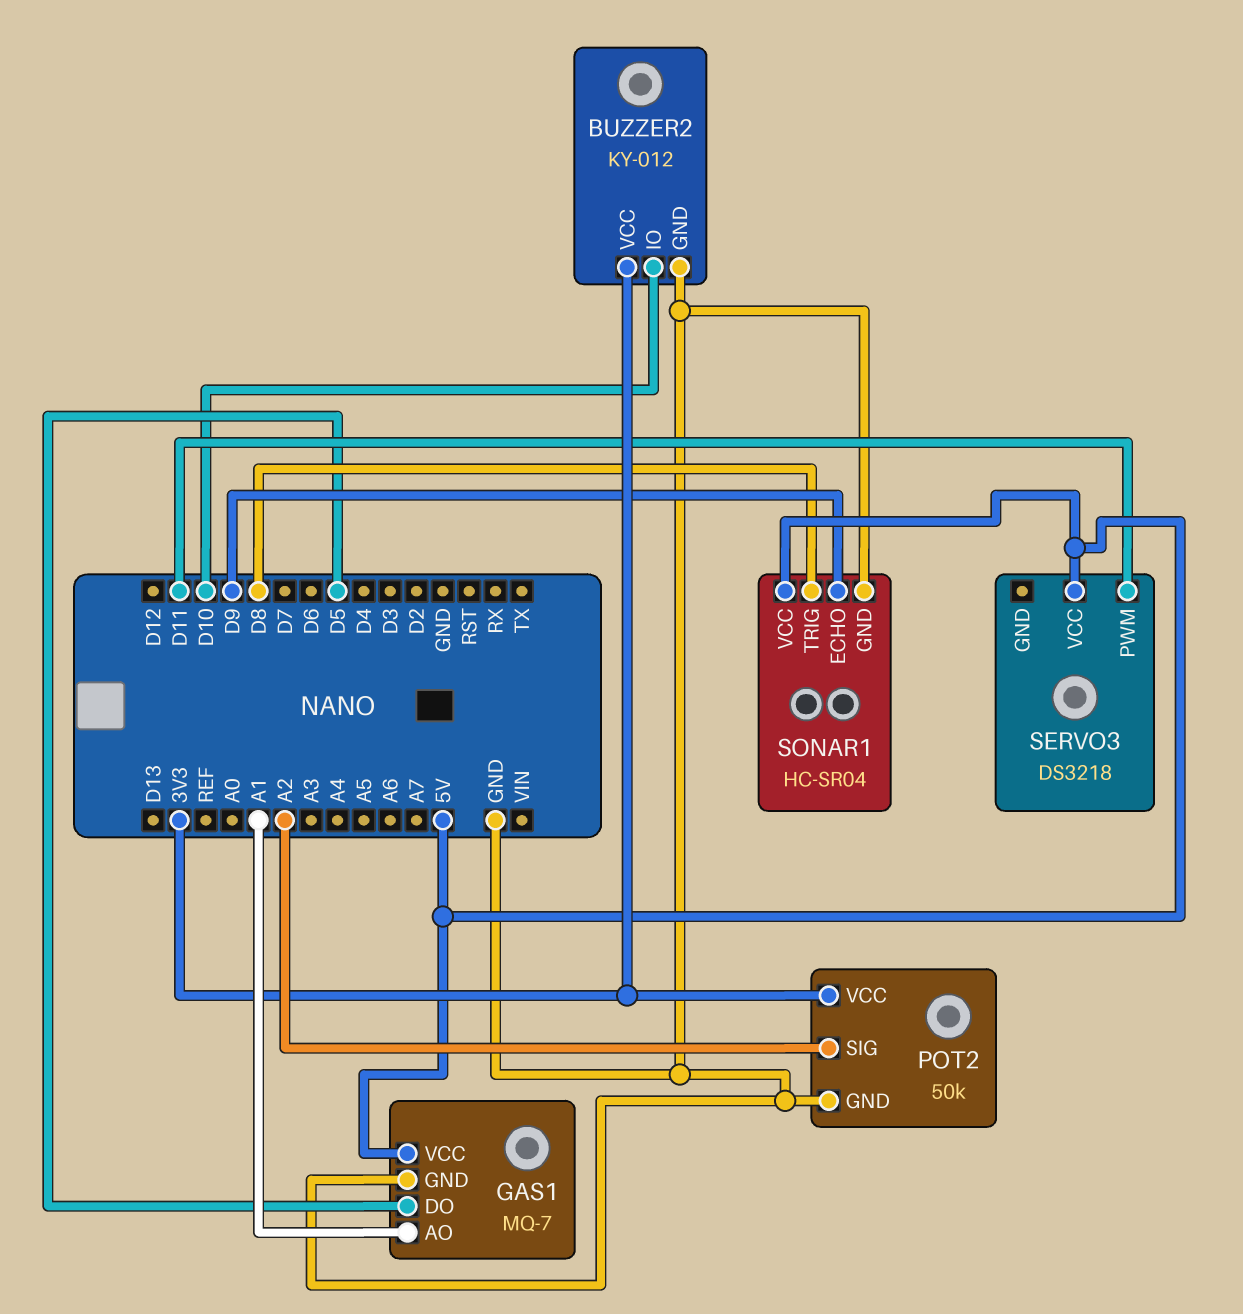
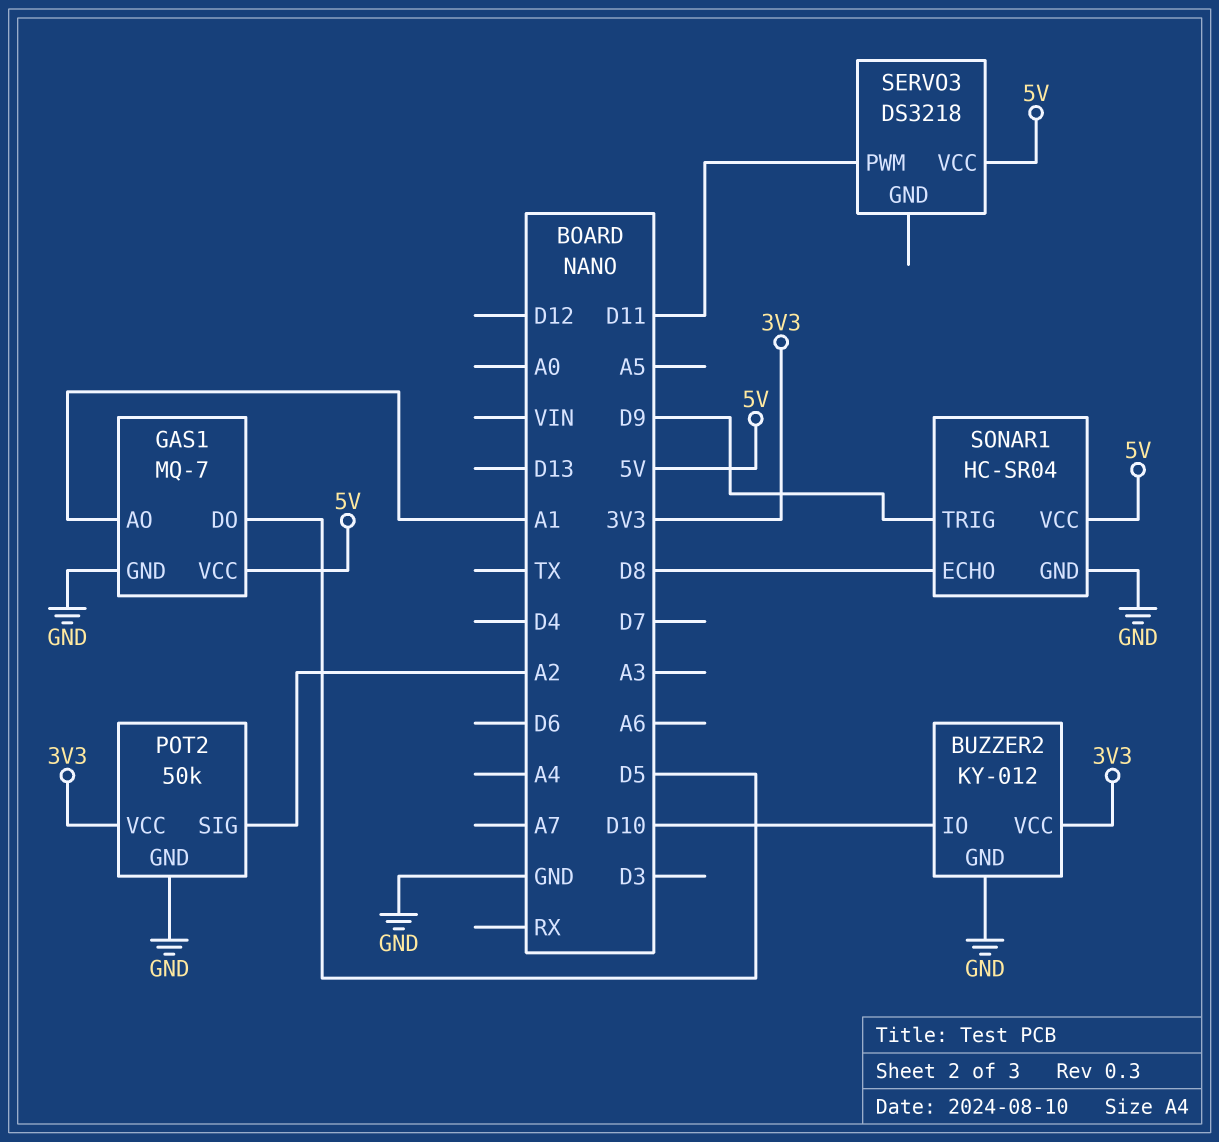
SONAR1 pin ECHO: D9 -> D8
SONAR1 pin TRIG: D8 -> D9

